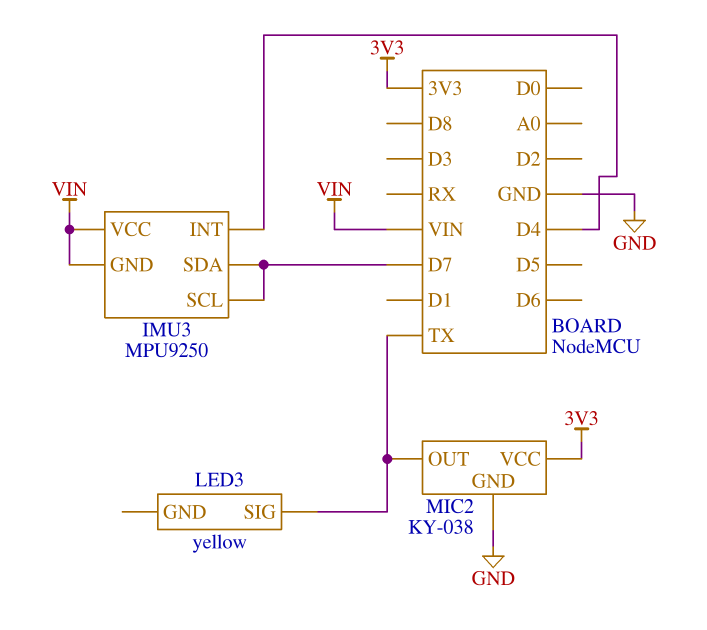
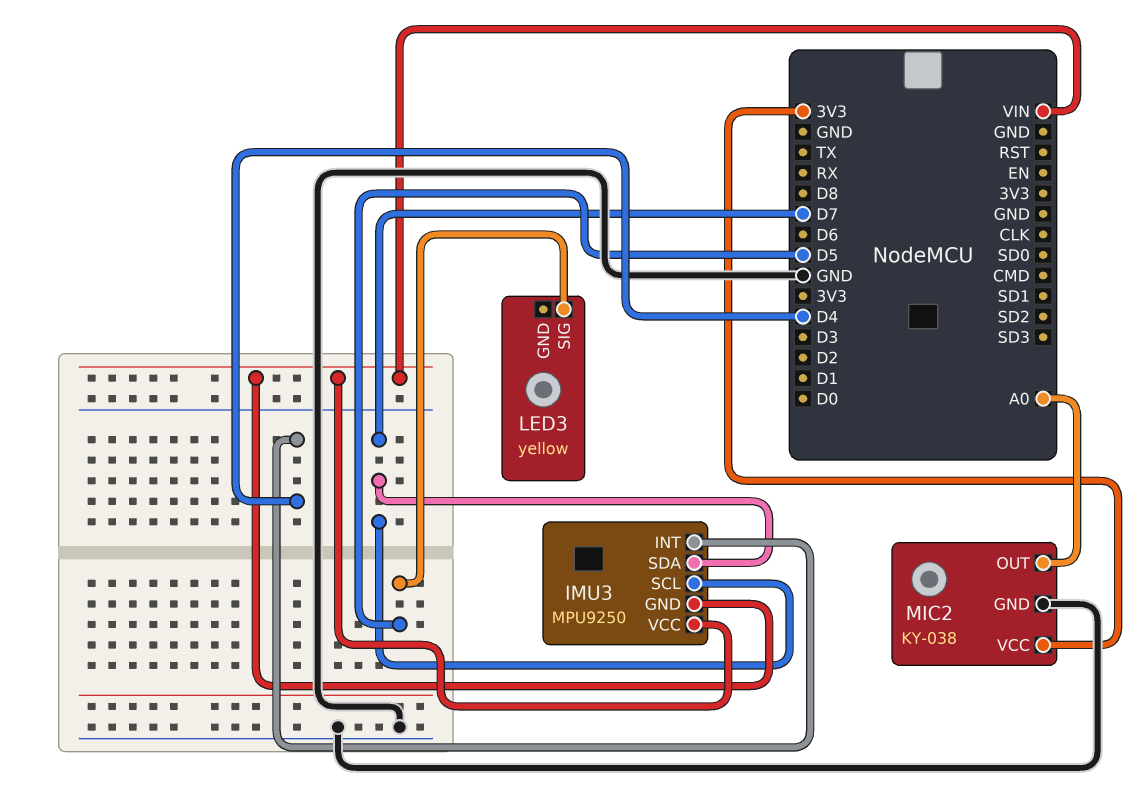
LED3 pin SIG: TX -> D5
MIC2 pin OUT: TX -> A0

